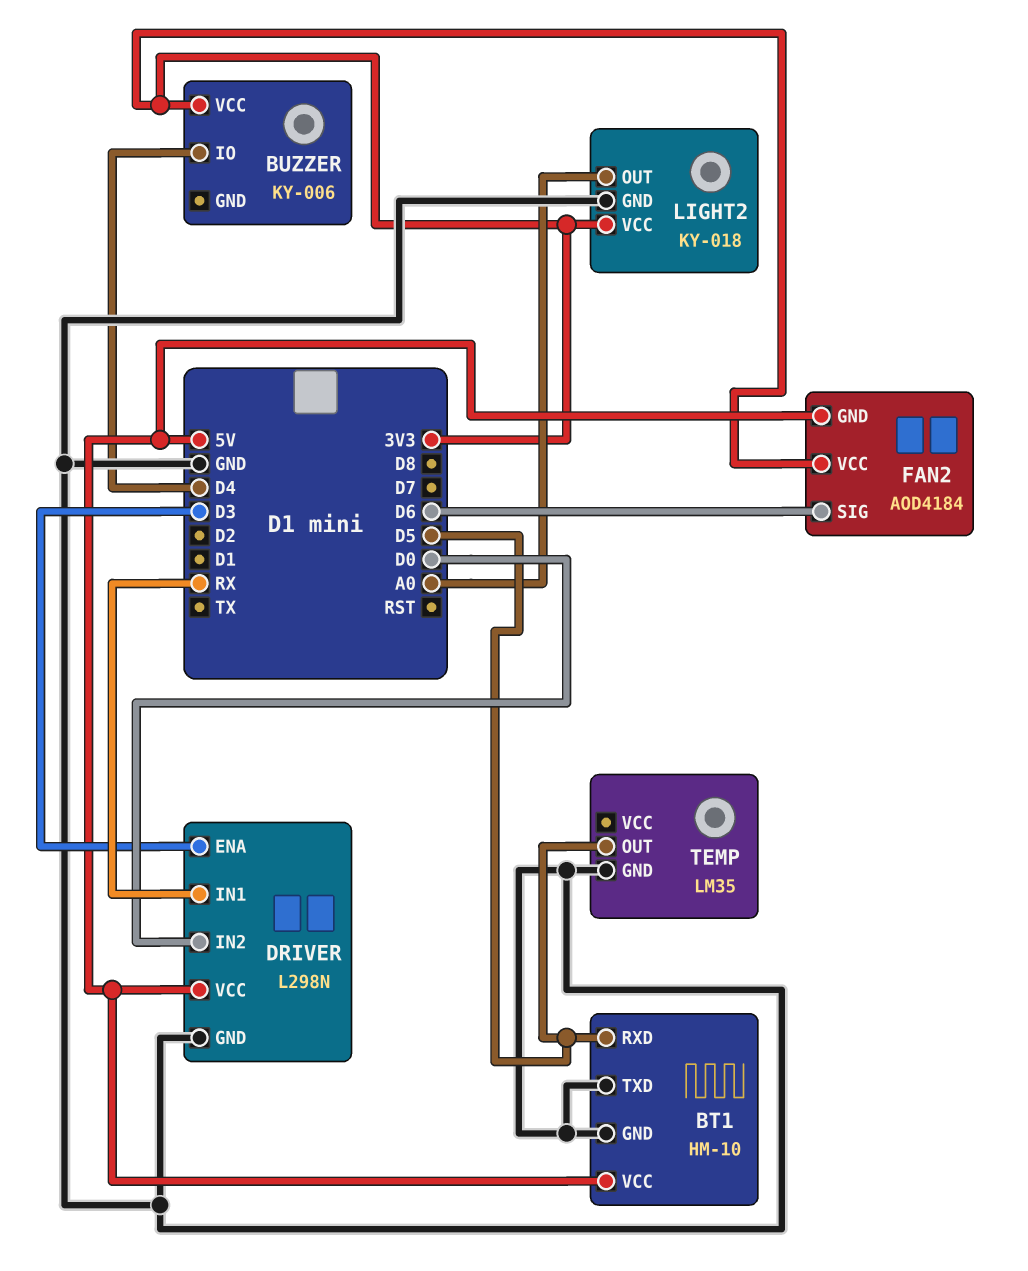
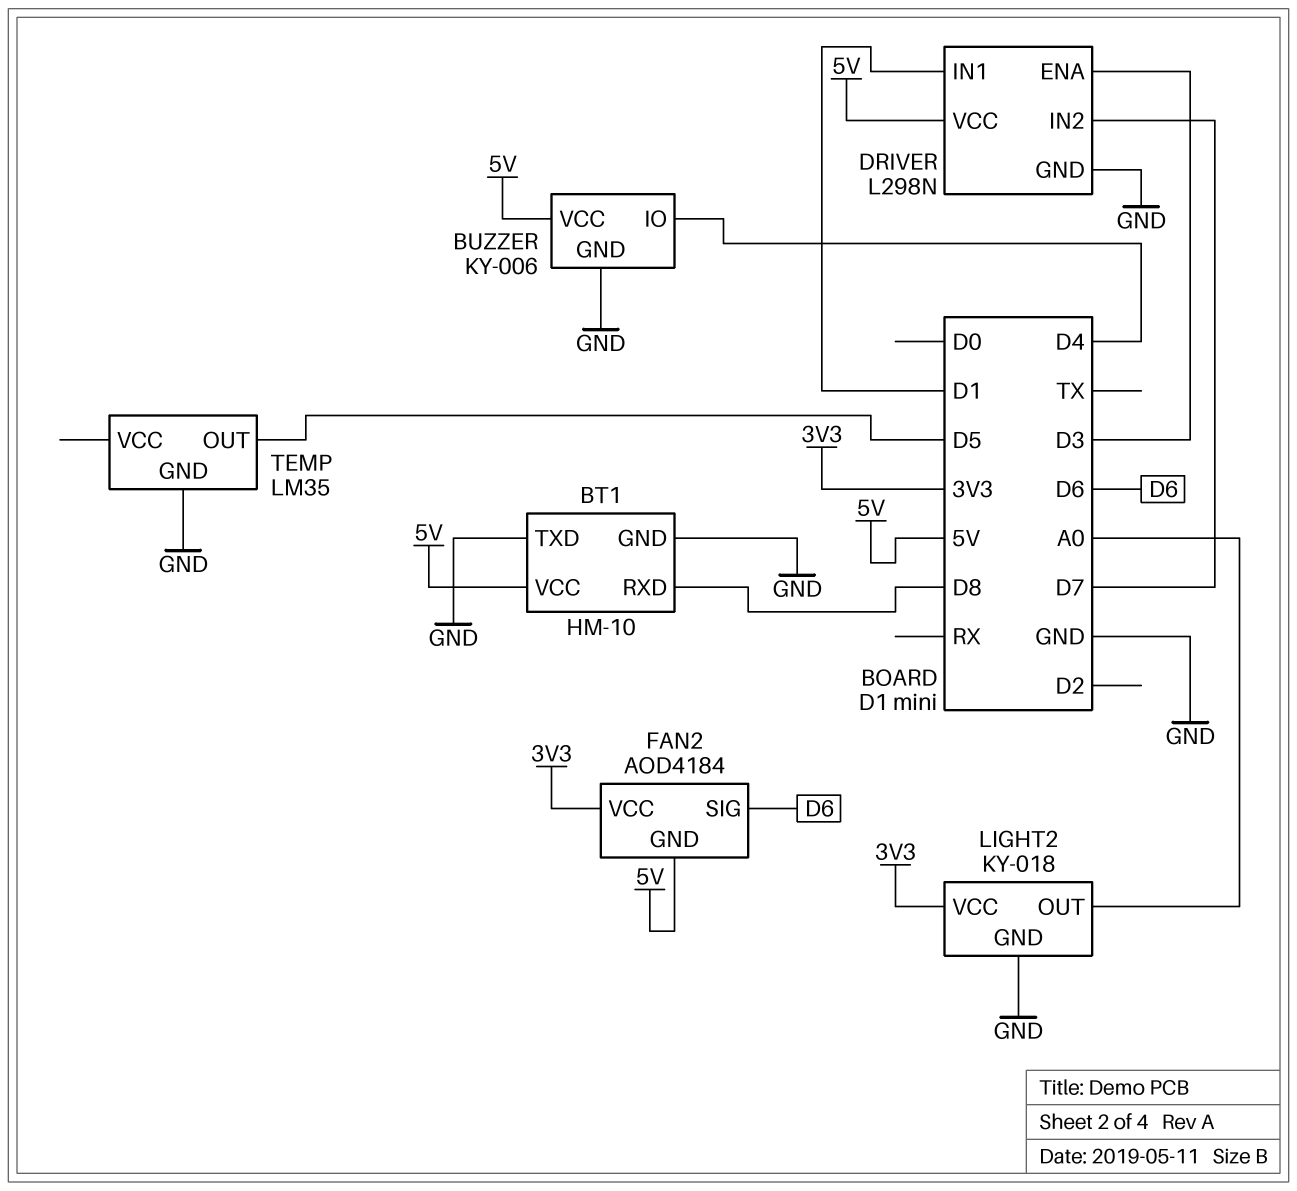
BT1 pin RXD: D5 -> D8
BUZZER pin GND: none -> GND
BUZZER pin VCC: 3V3 -> 5V
DRIVER pin IN1: RX -> D1
DRIVER pin IN2: D0 -> D7

